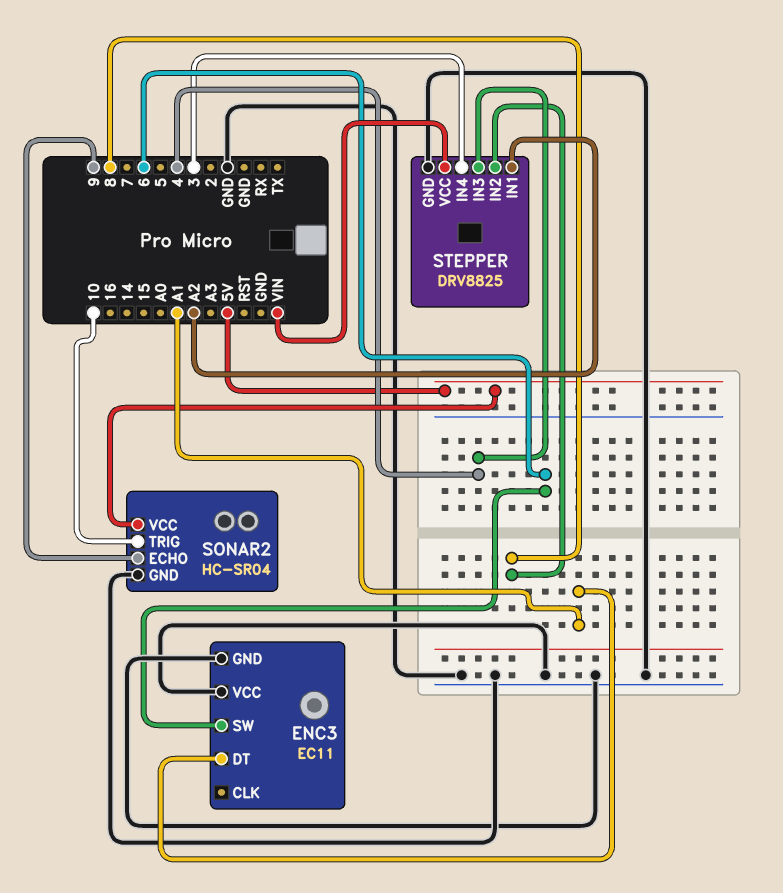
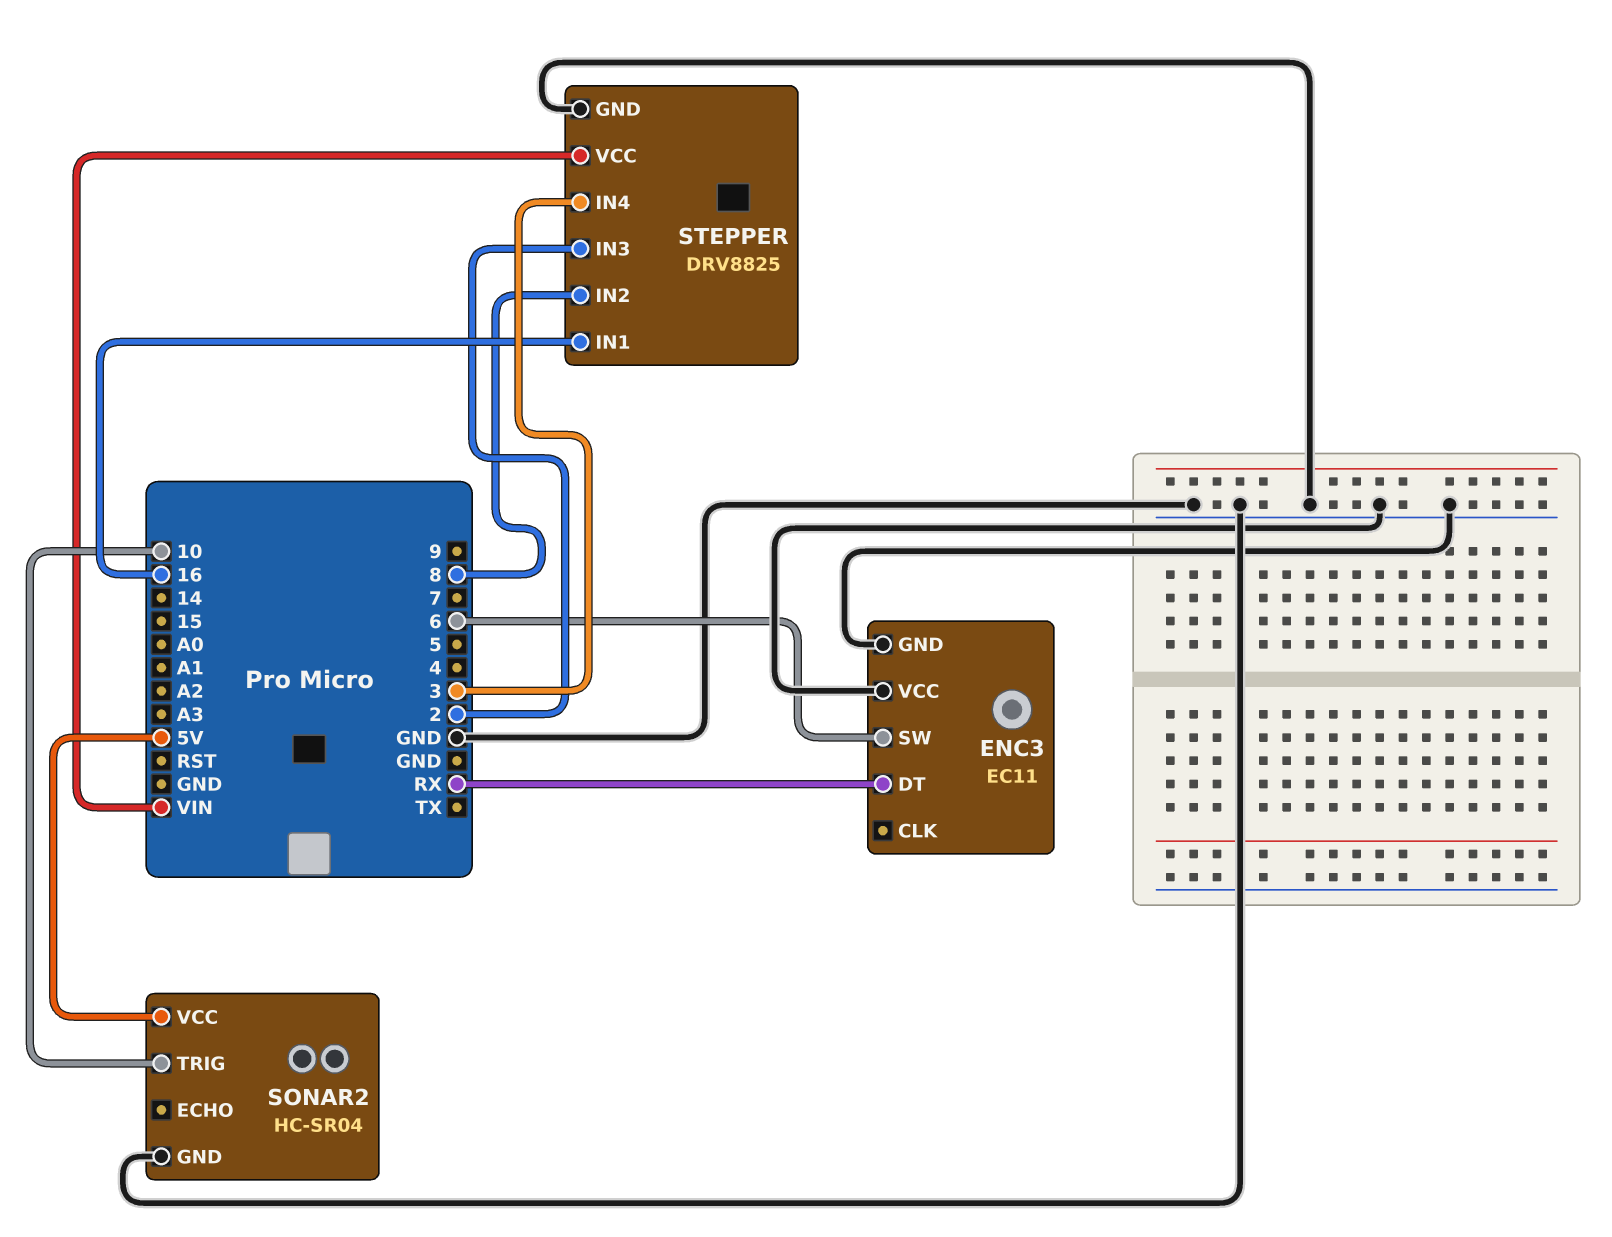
ENC3 pin DT: A1 -> RX
SONAR2 pin ECHO: 9 -> none
STEPPER pin IN1: A2 -> 16
STEPPER pin IN3: 4 -> 2

